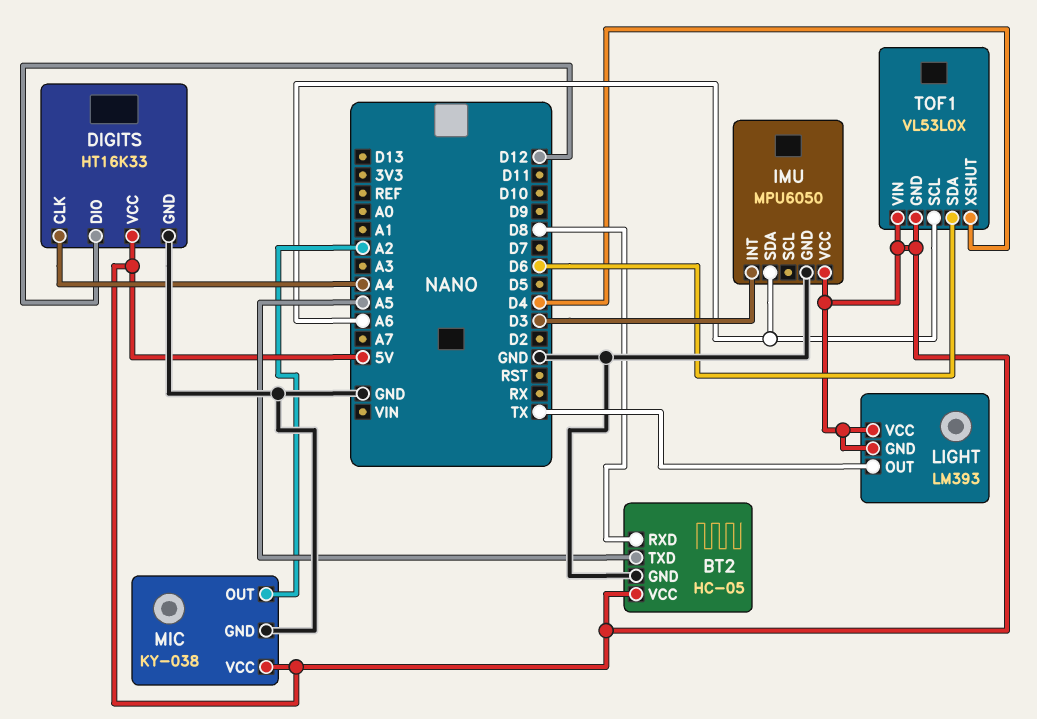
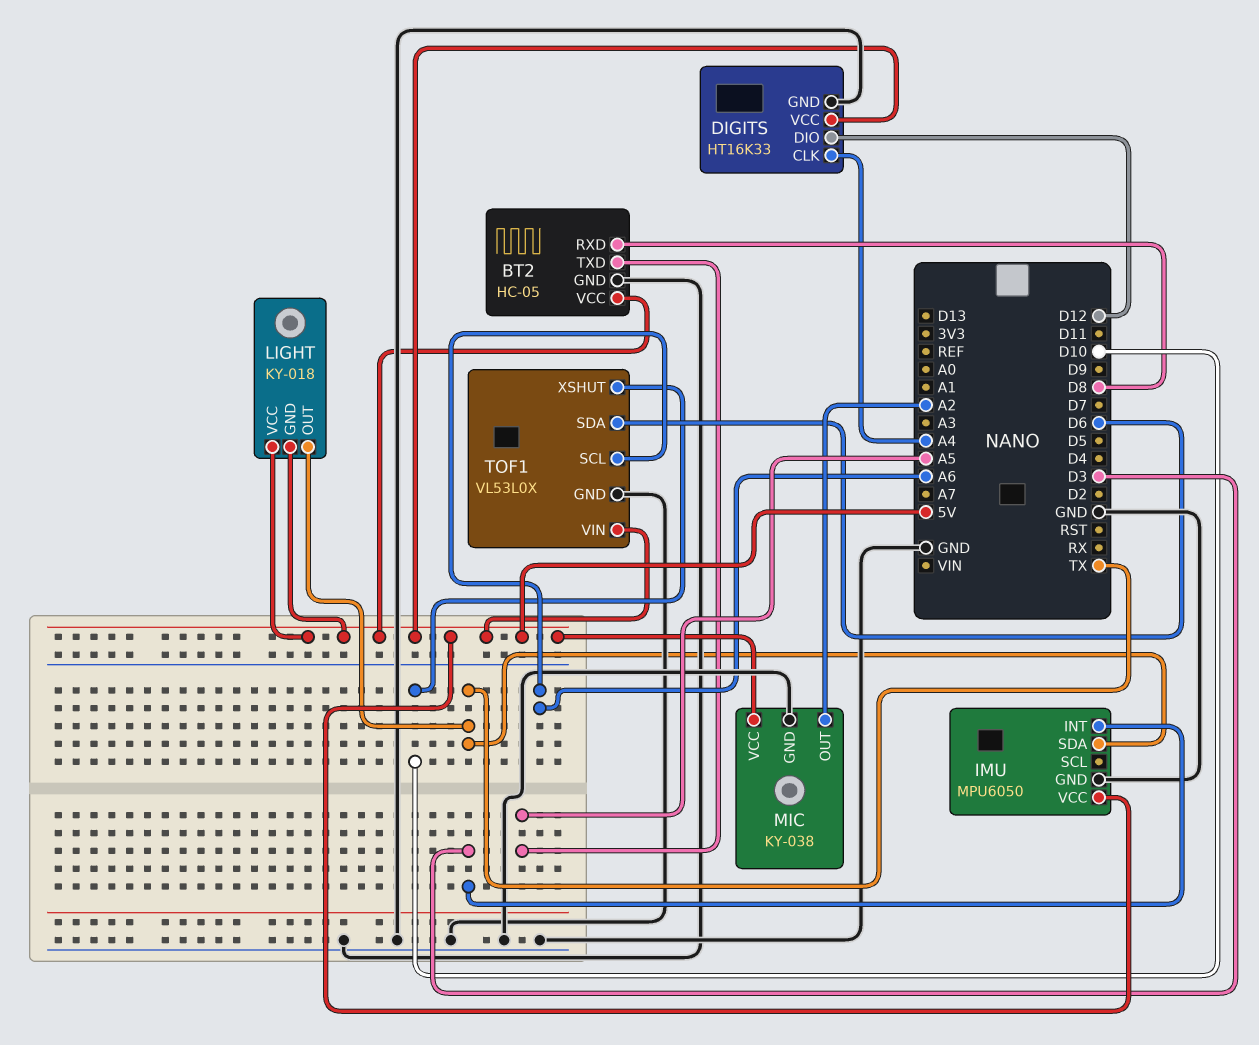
IMU pin SDA: A6 -> TX
LIGHT: LM393 -> KY-018
TOF1 pin GND: 5V -> GND
TOF1 pin XSHUT: D4 -> D10

